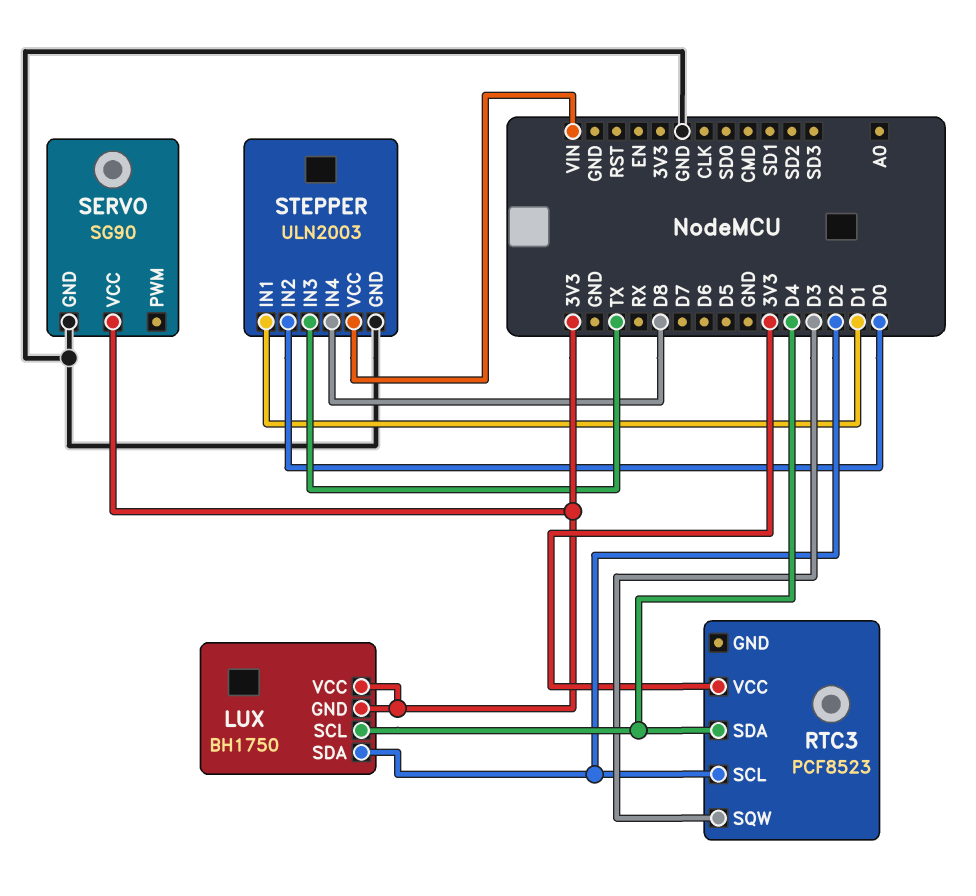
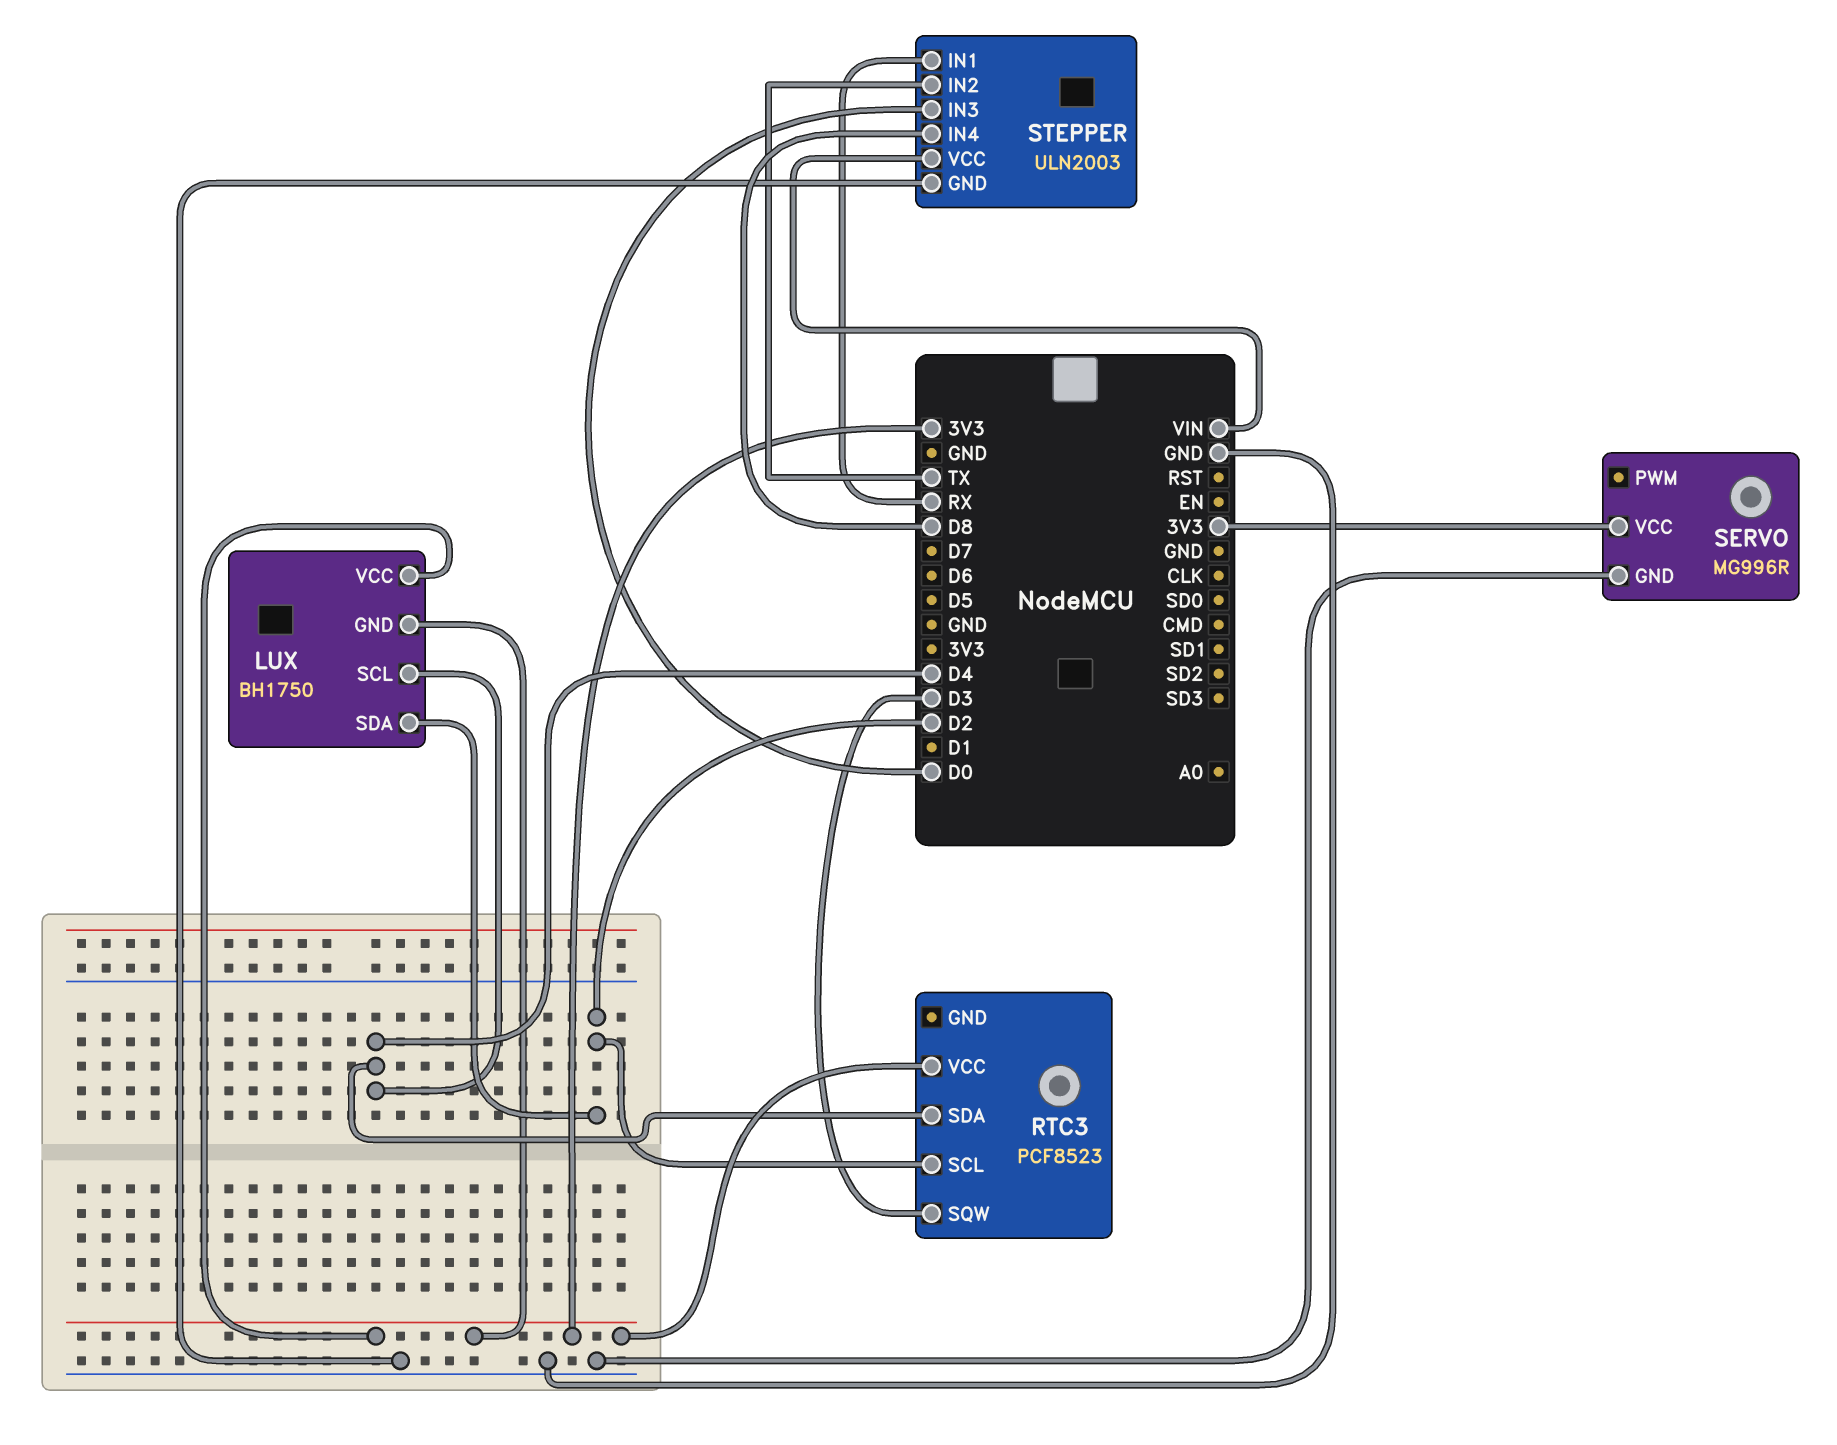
SERVO: SG90 -> MG996R
STEPPER pin IN1: D1 -> RX
STEPPER pin IN2: D0 -> TX
STEPPER pin IN3: TX -> D0

